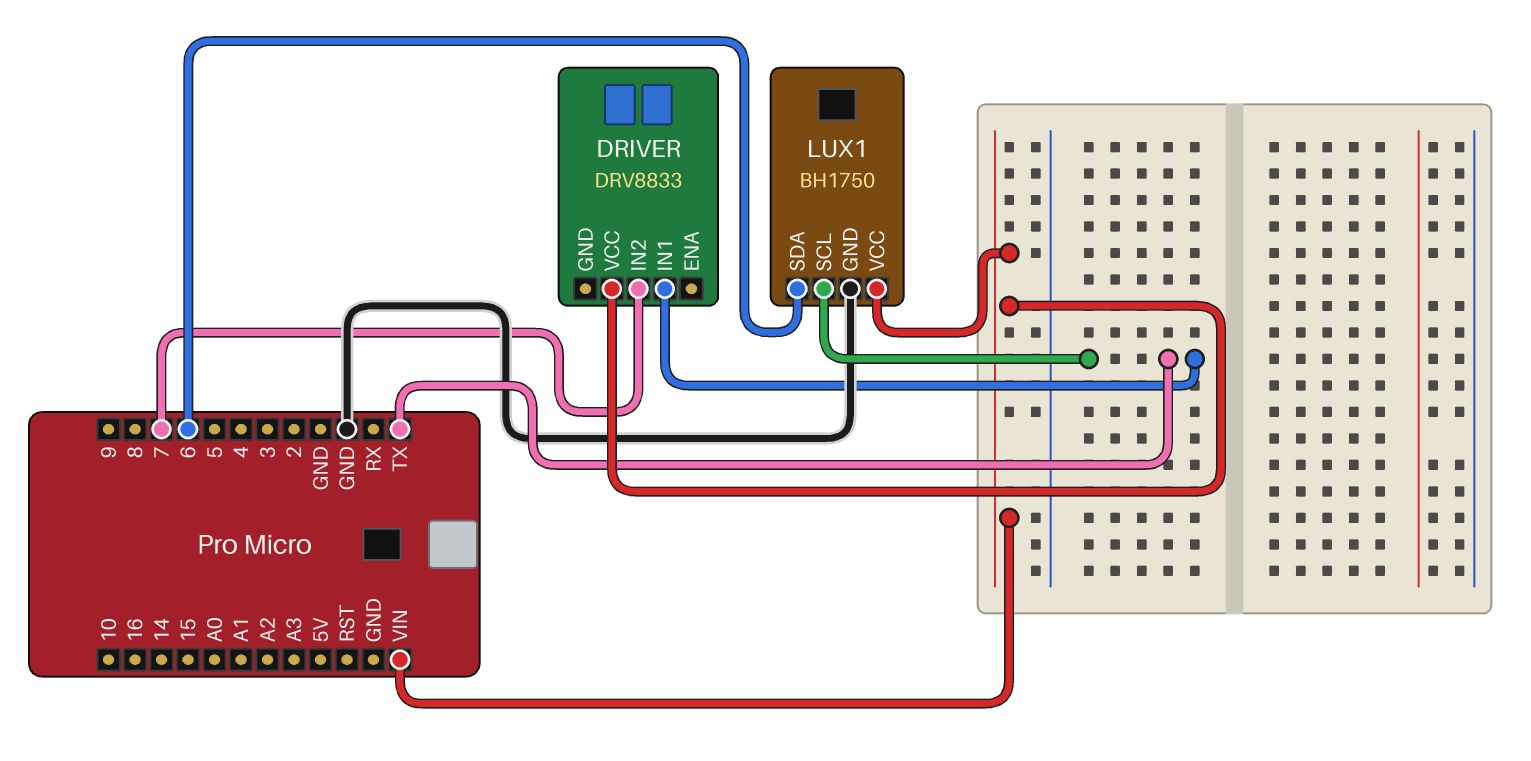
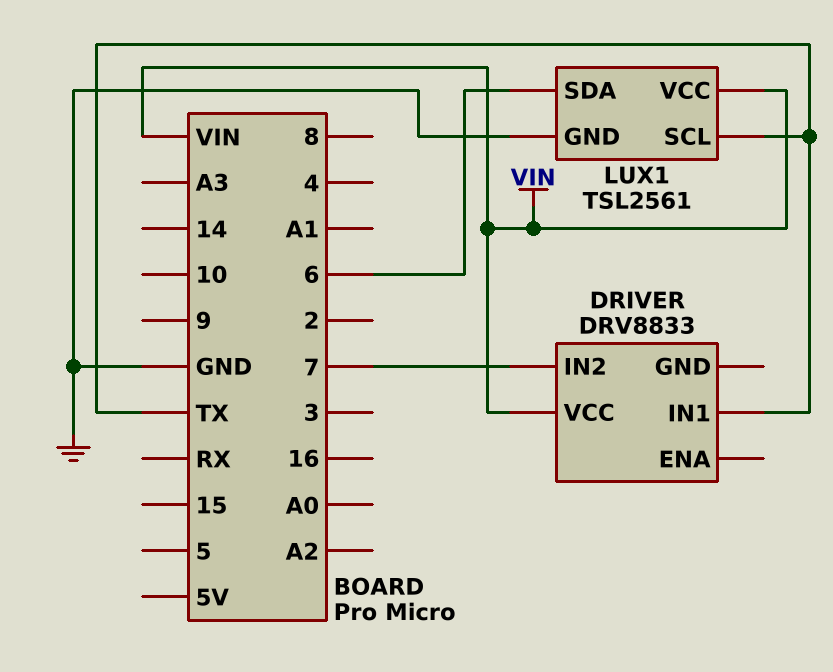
LUX1: BH1750 -> TSL2561

